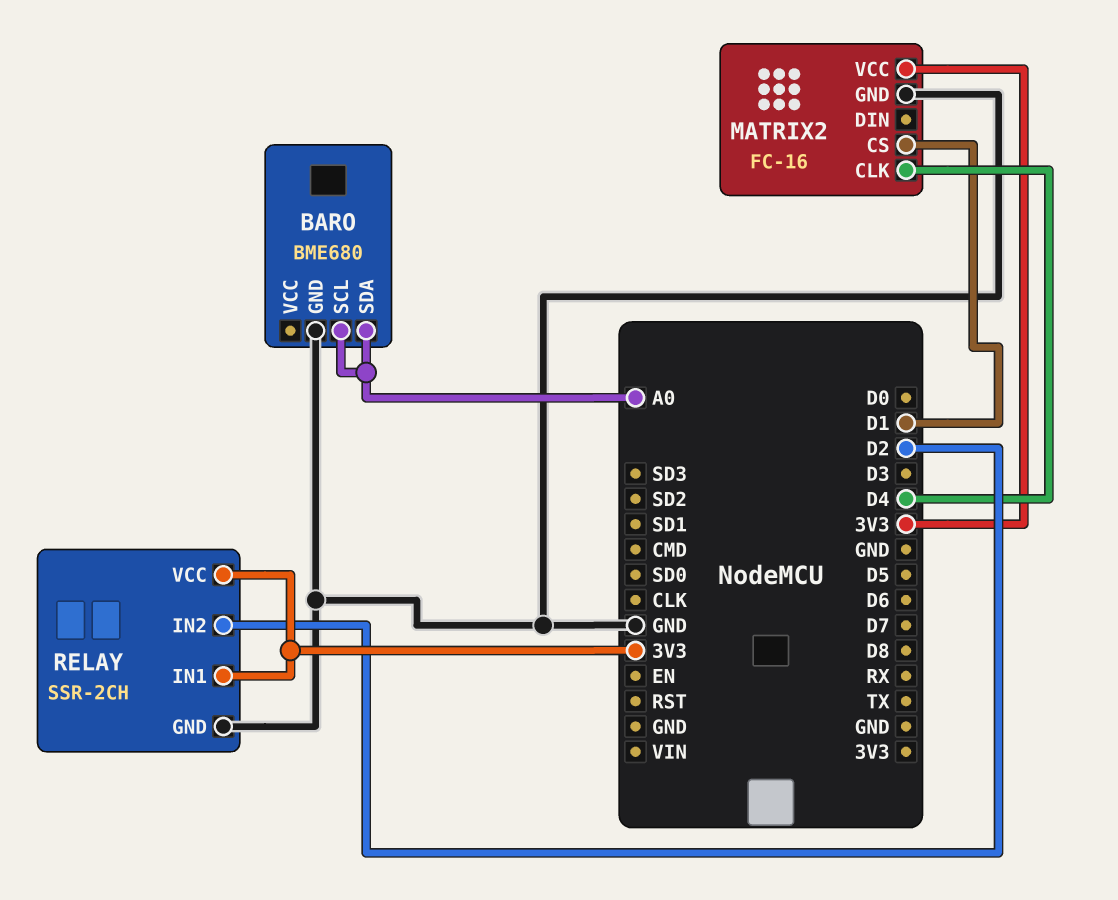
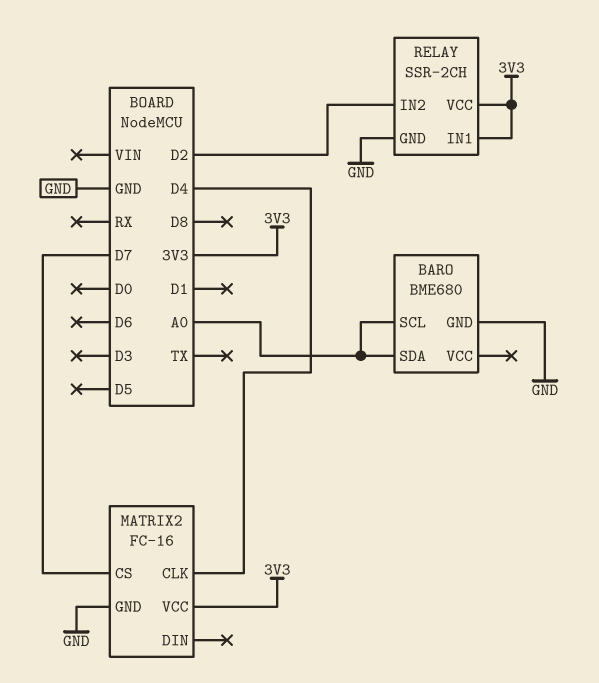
MATRIX2 pin CS: D1 -> D7

